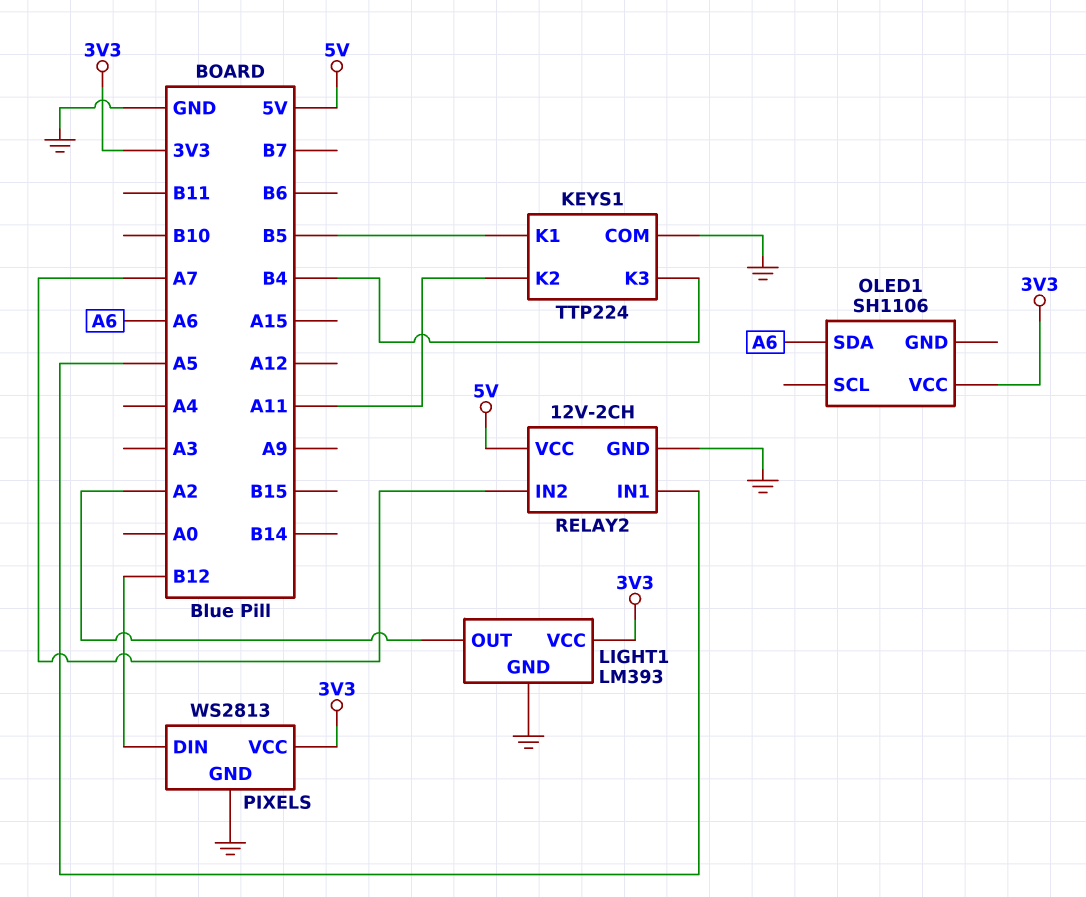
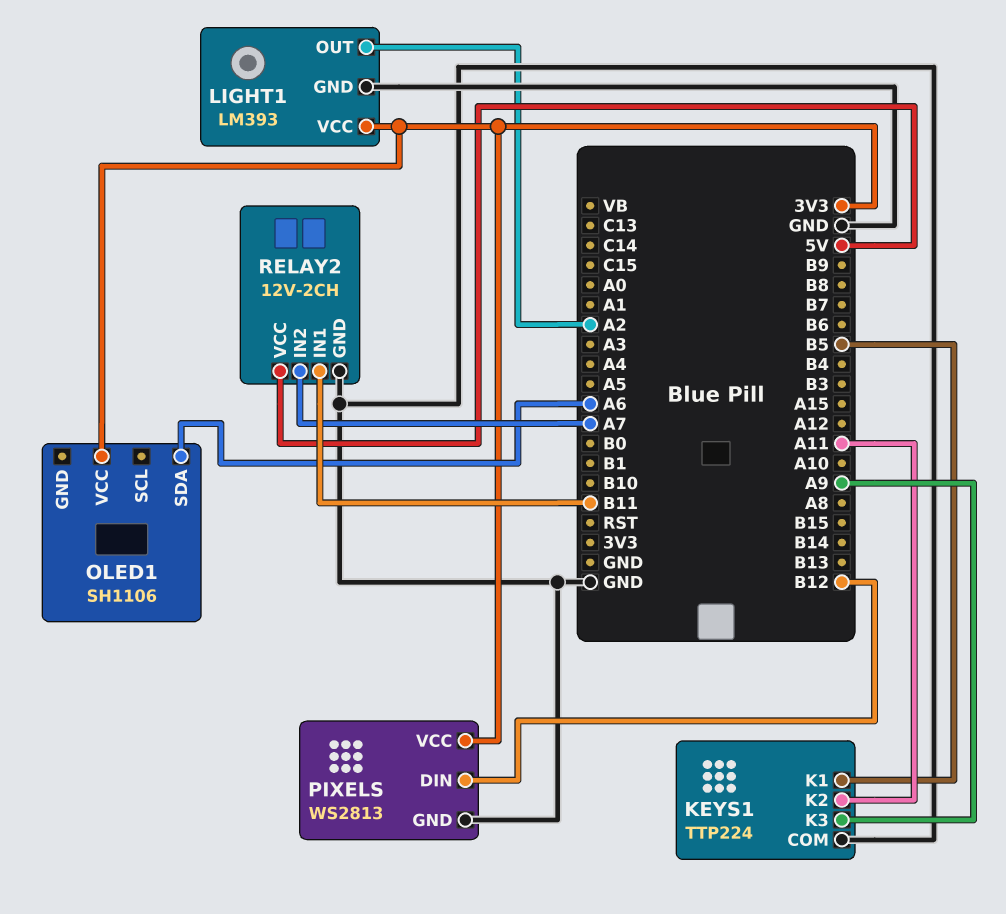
KEYS1 pin K3: B4 -> A9
RELAY2 pin IN1: A5 -> B11

